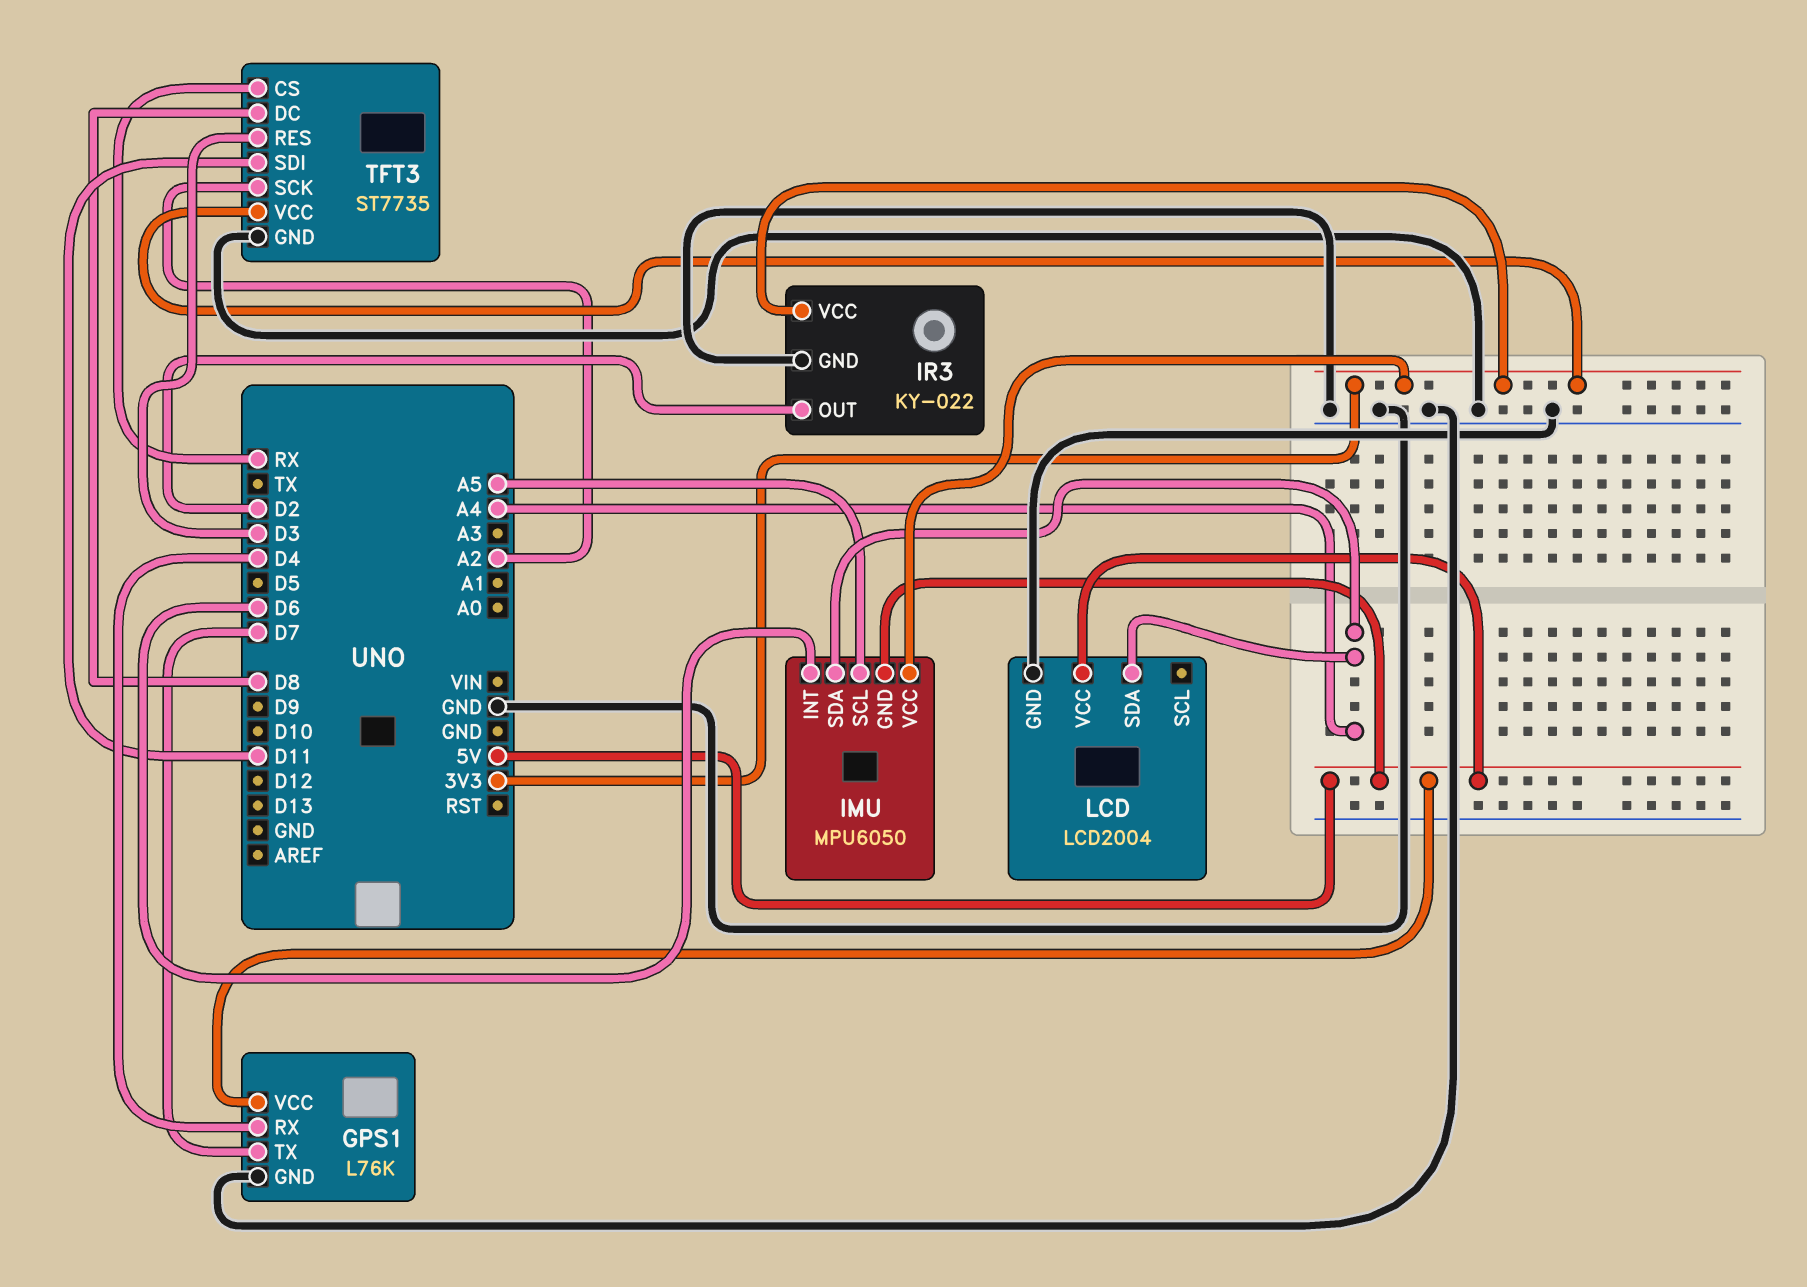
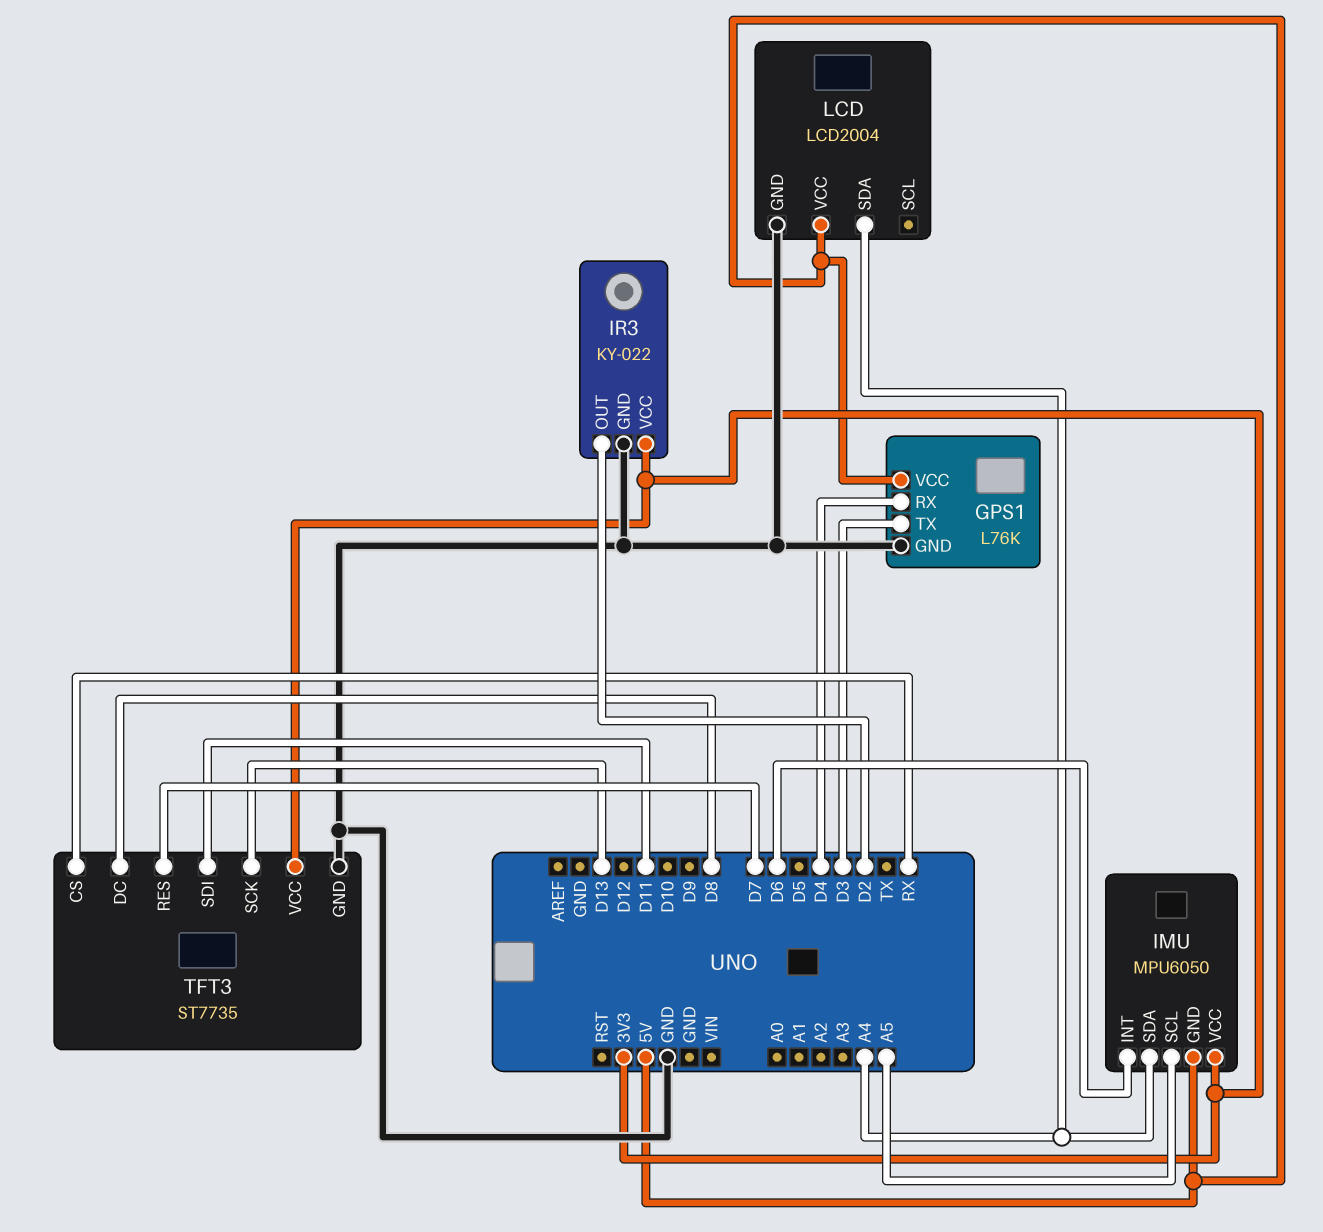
GPS1 pin TX: D7 -> D3
TFT3 pin RES: D3 -> D7
TFT3 pin SCK: A2 -> D13

